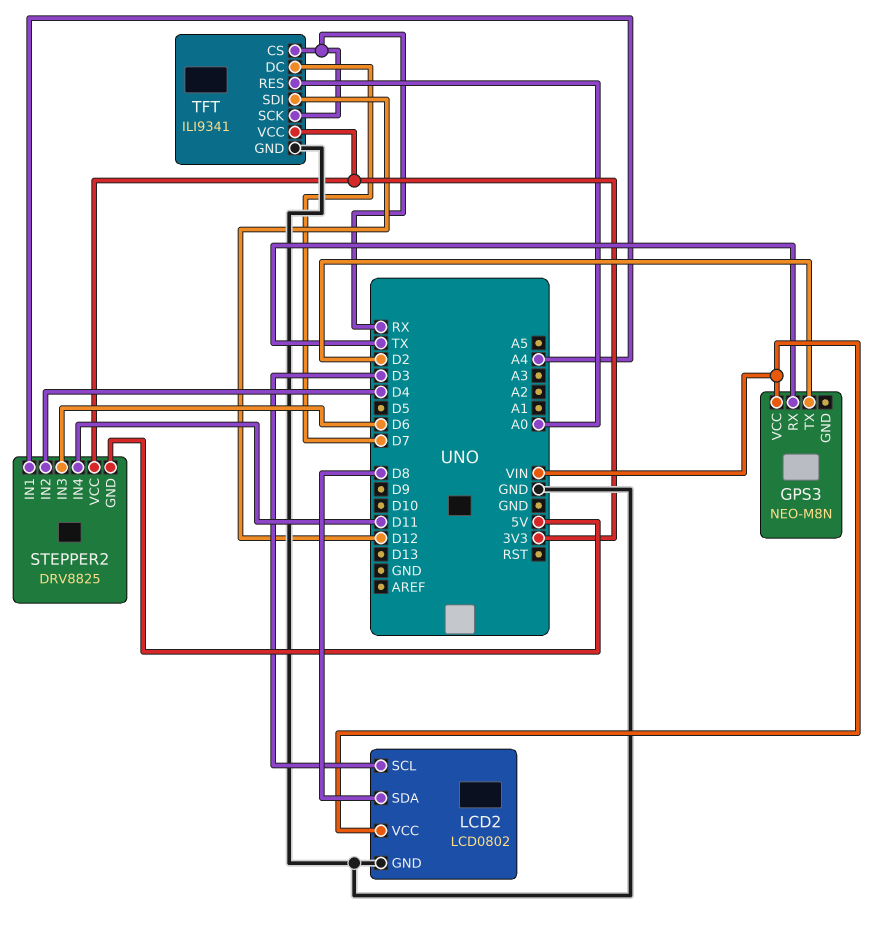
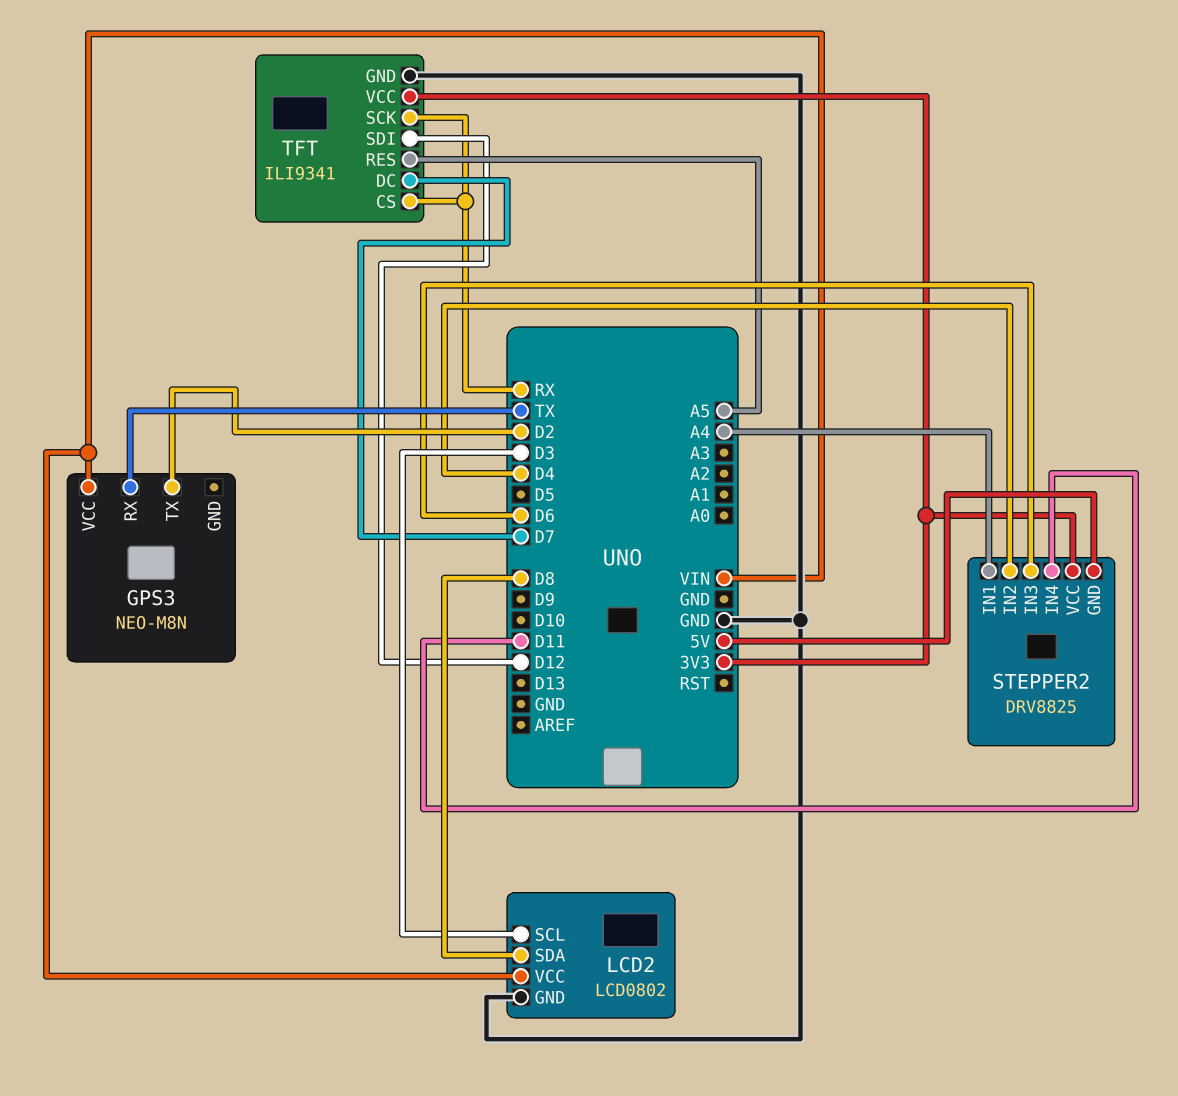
TFT pin RES: A0 -> A5

